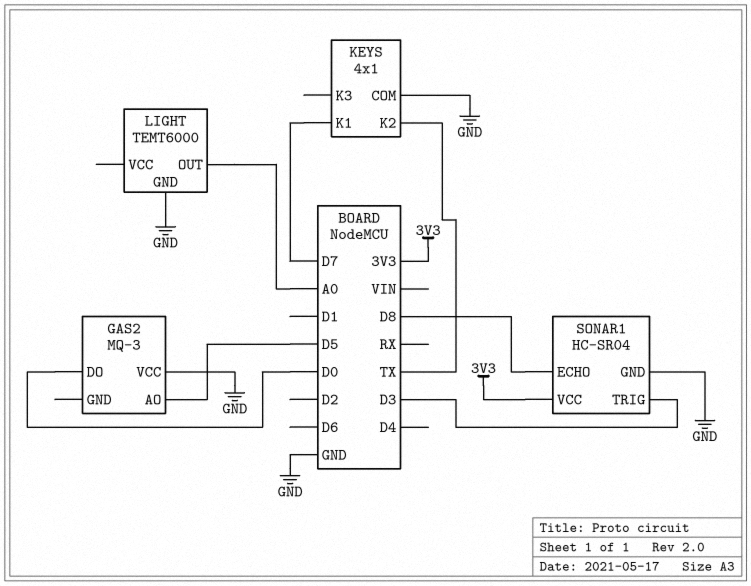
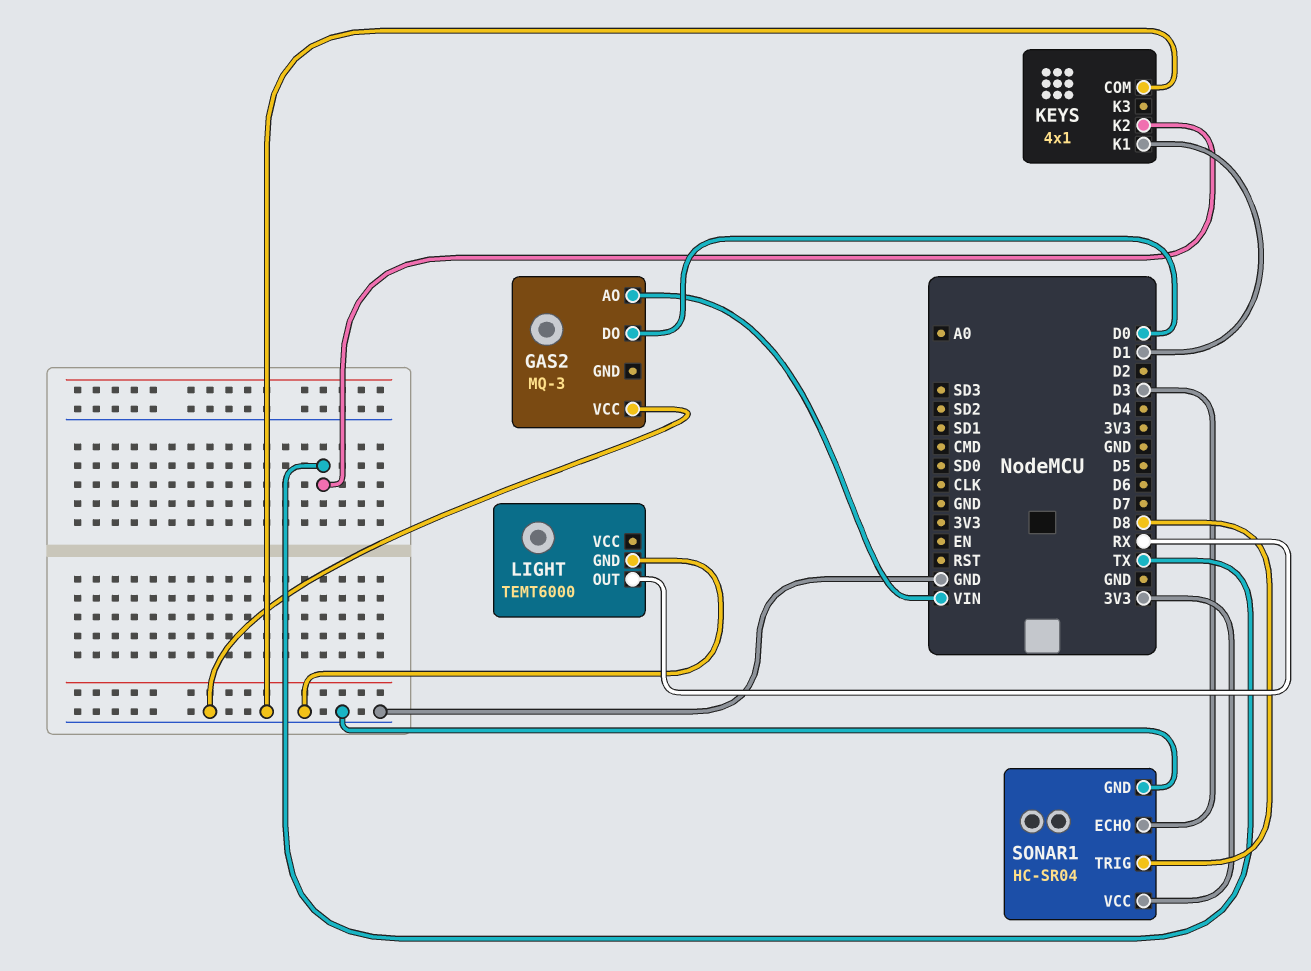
GAS2 pin AO: D5 -> VIN
KEYS pin K1: D7 -> D1
LIGHT pin OUT: A0 -> RX
SONAR1 pin ECHO: D8 -> D3
SONAR1 pin TRIG: D3 -> D8

